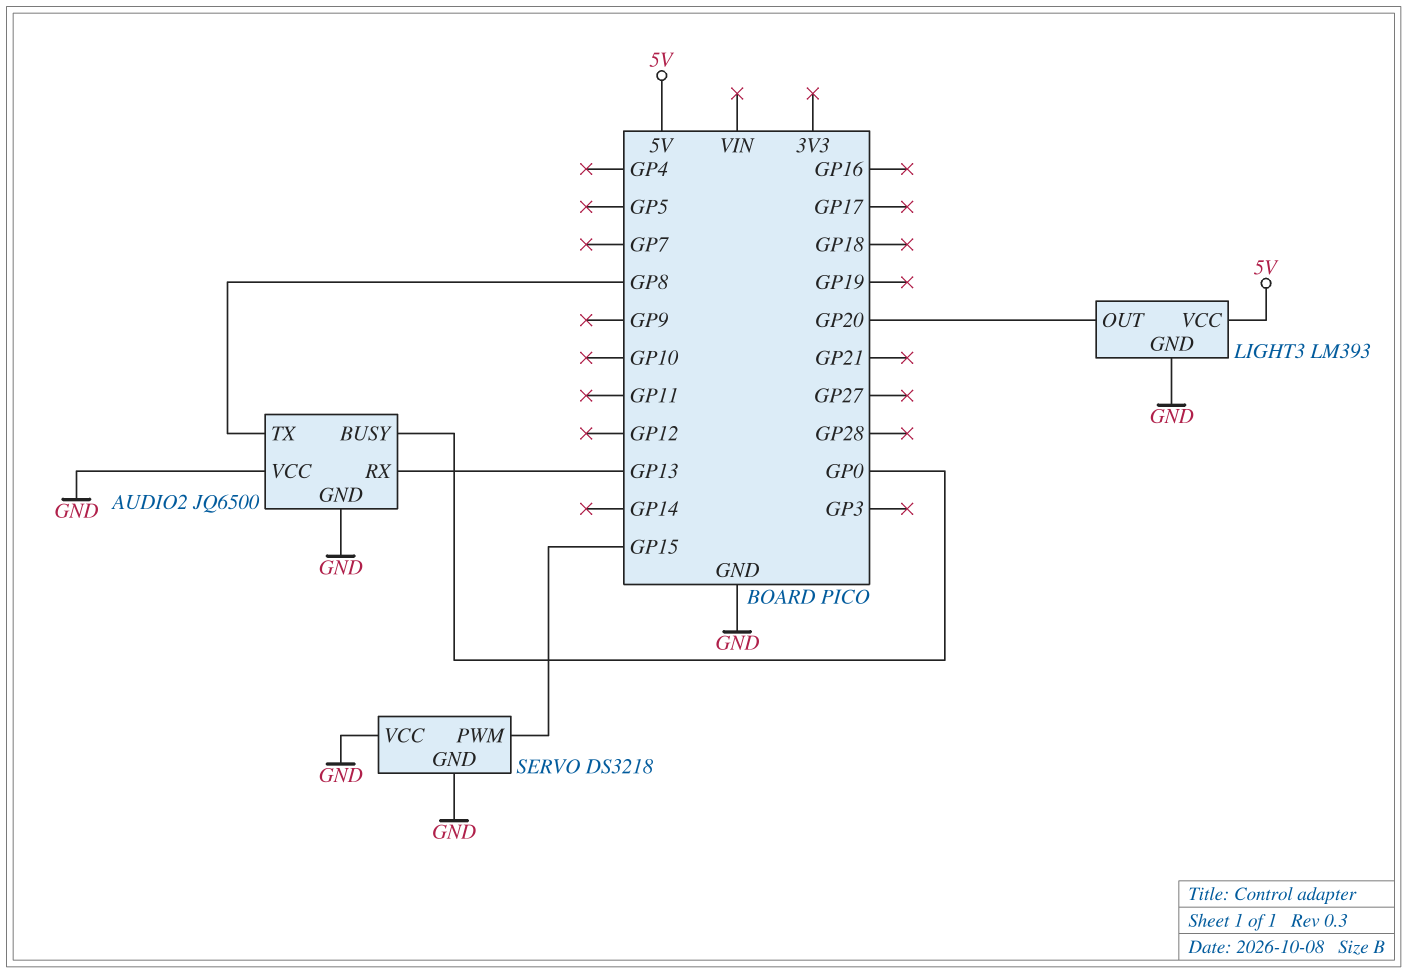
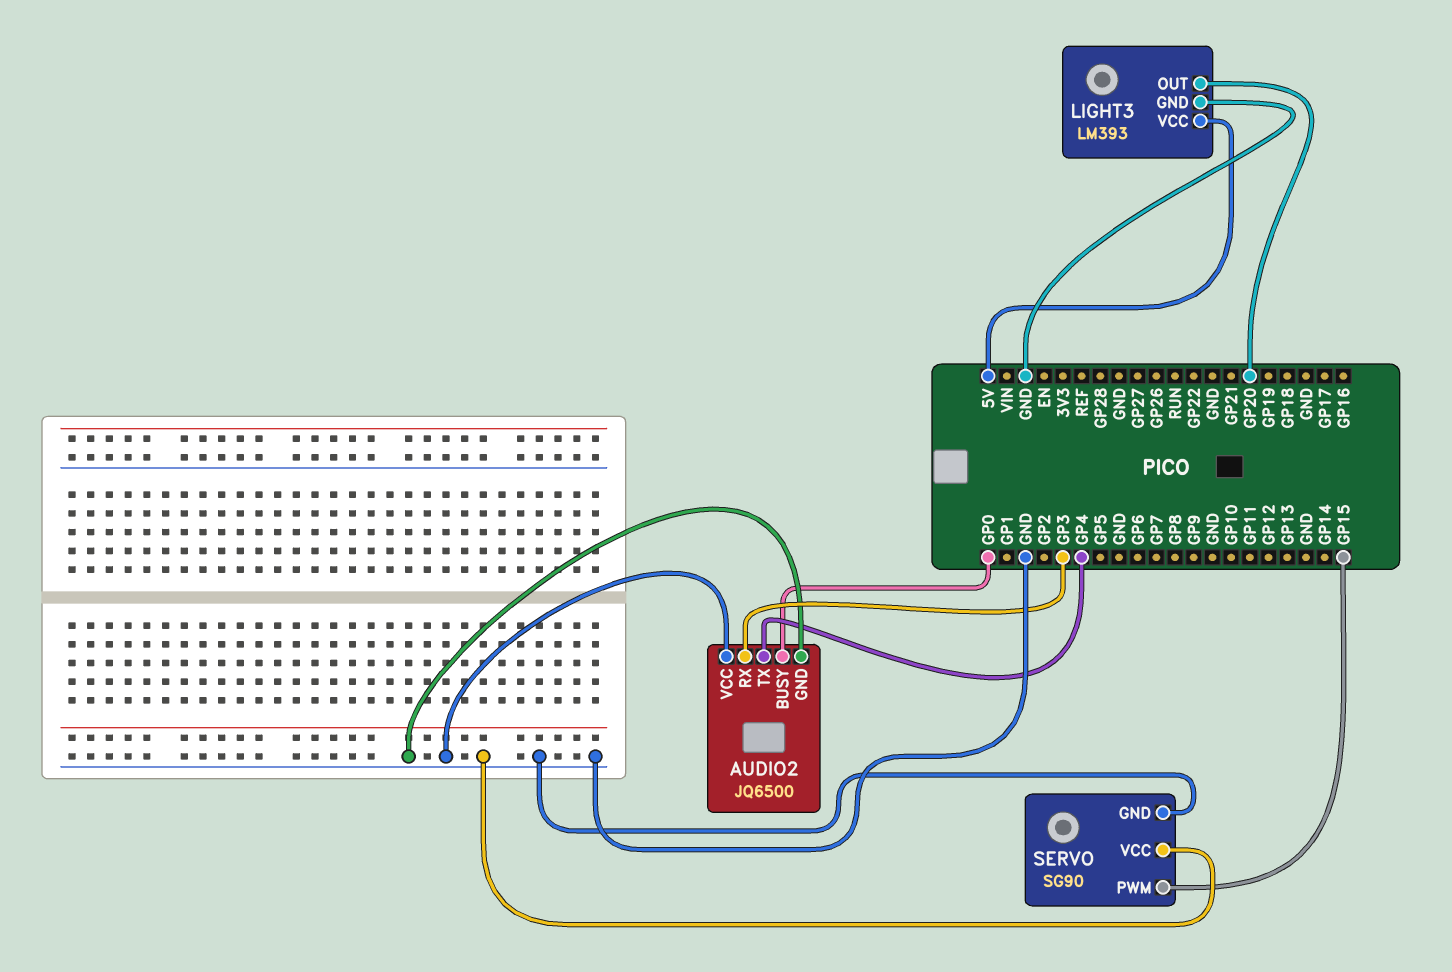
AUDIO2 pin RX: GP13 -> GP3
AUDIO2 pin TX: GP8 -> GP4
SERVO: DS3218 -> SG90

